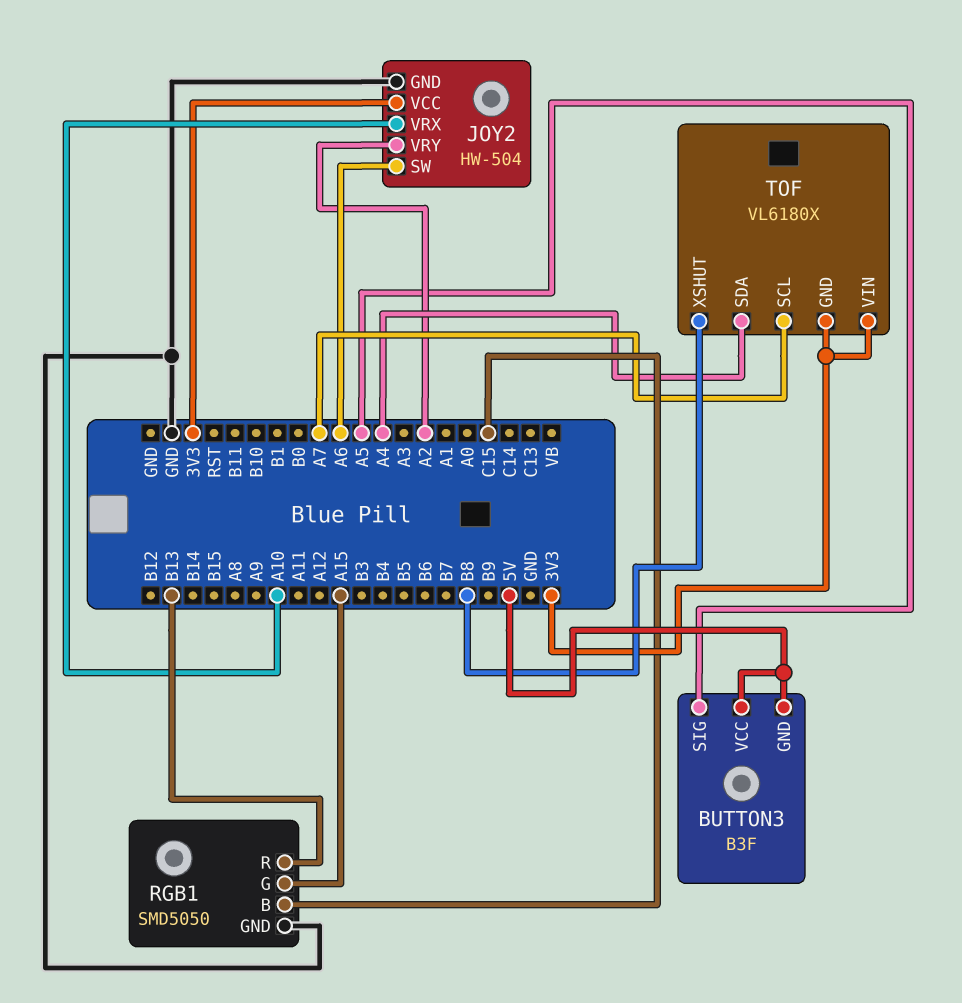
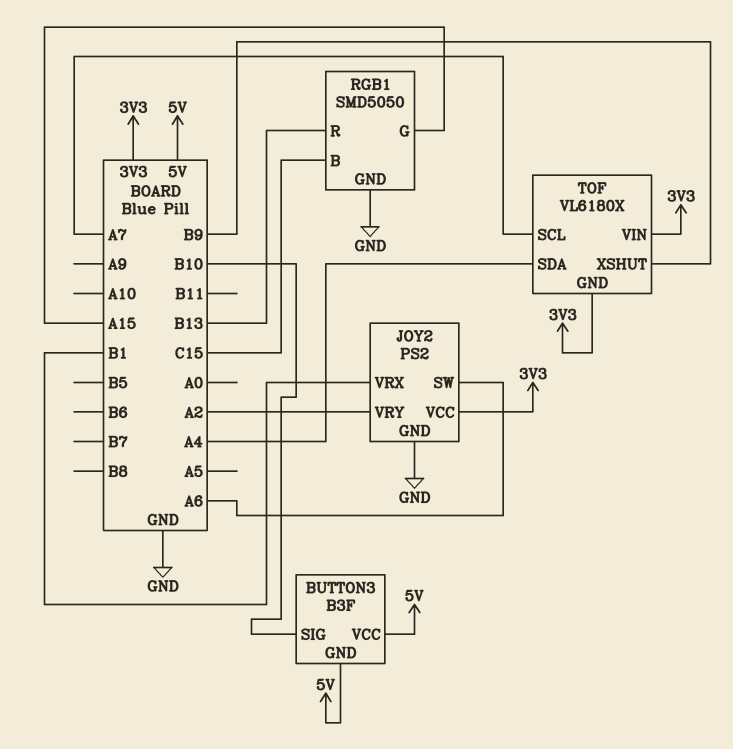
BUTTON3 pin SIG: A5 -> B10
JOY2: HW-504 -> PS2
JOY2 pin VRX: A10 -> B1
TOF pin XSHUT: B8 -> B9

